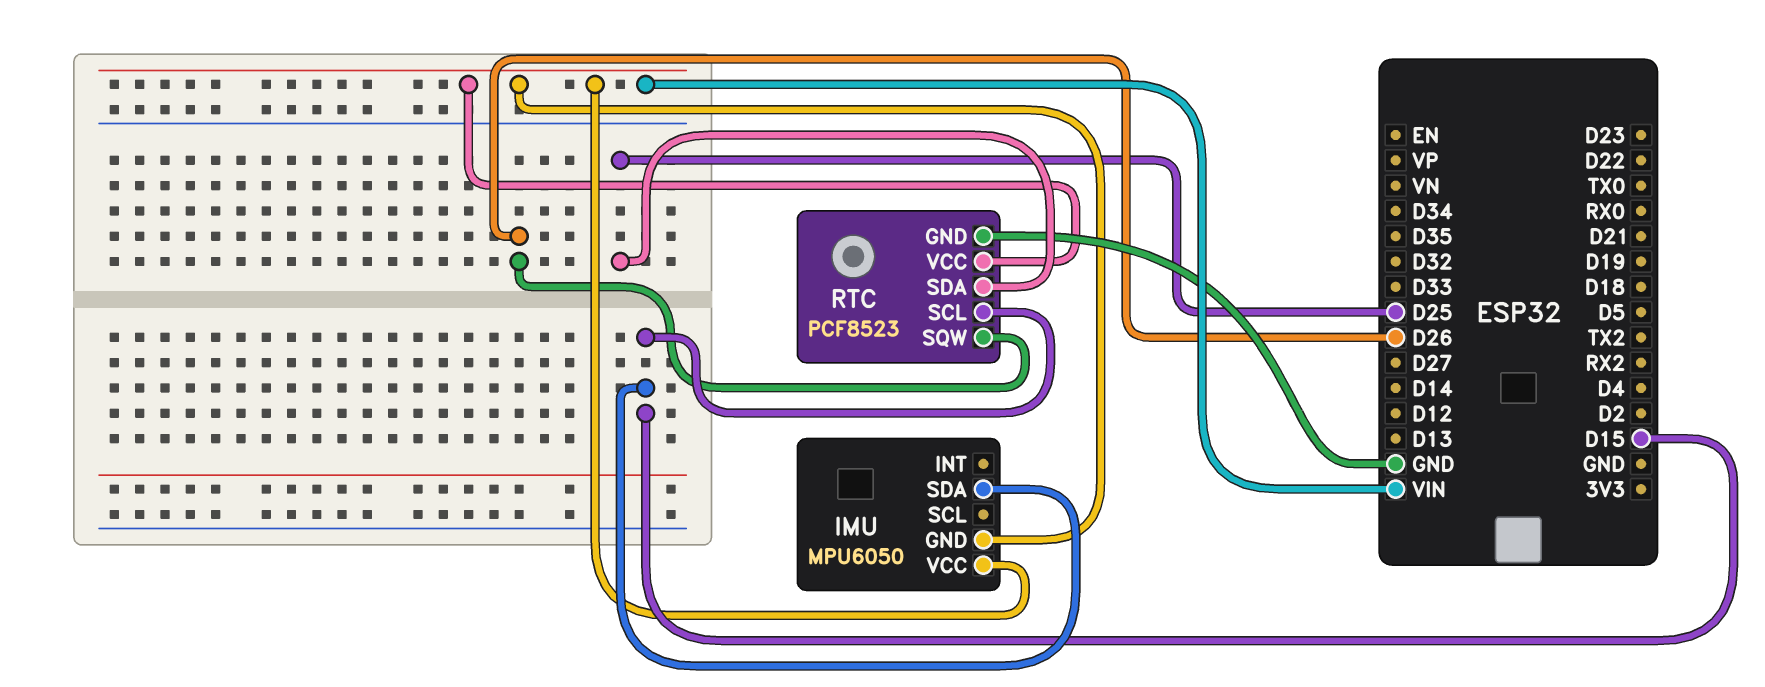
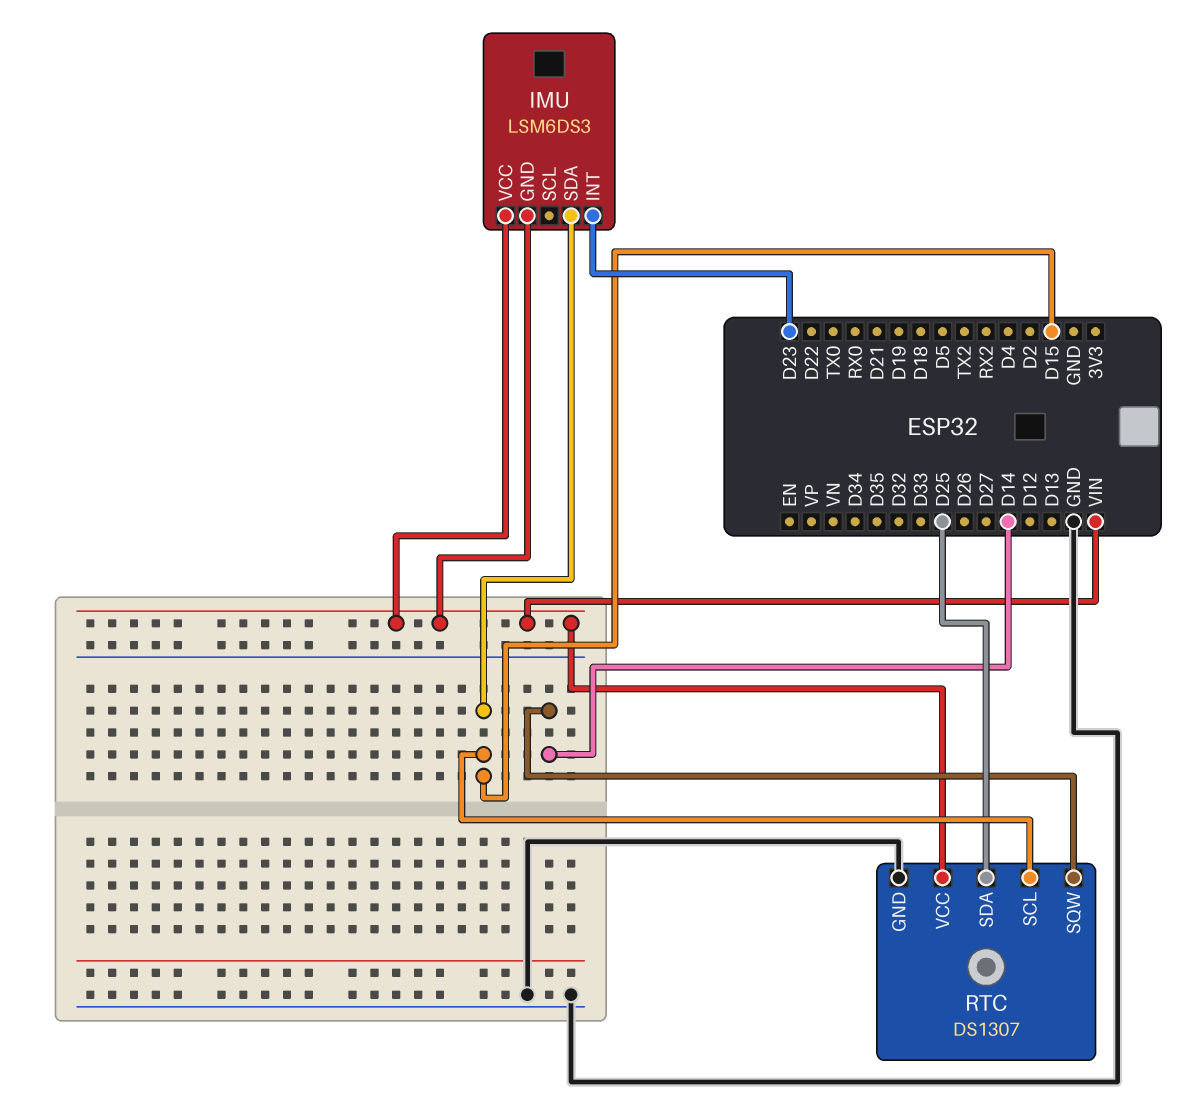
IMU: MPU6050 -> LSM6DS3
IMU pin INT: none -> D23
RTC: PCF8523 -> DS1307
RTC pin SQW: D26 -> D14

